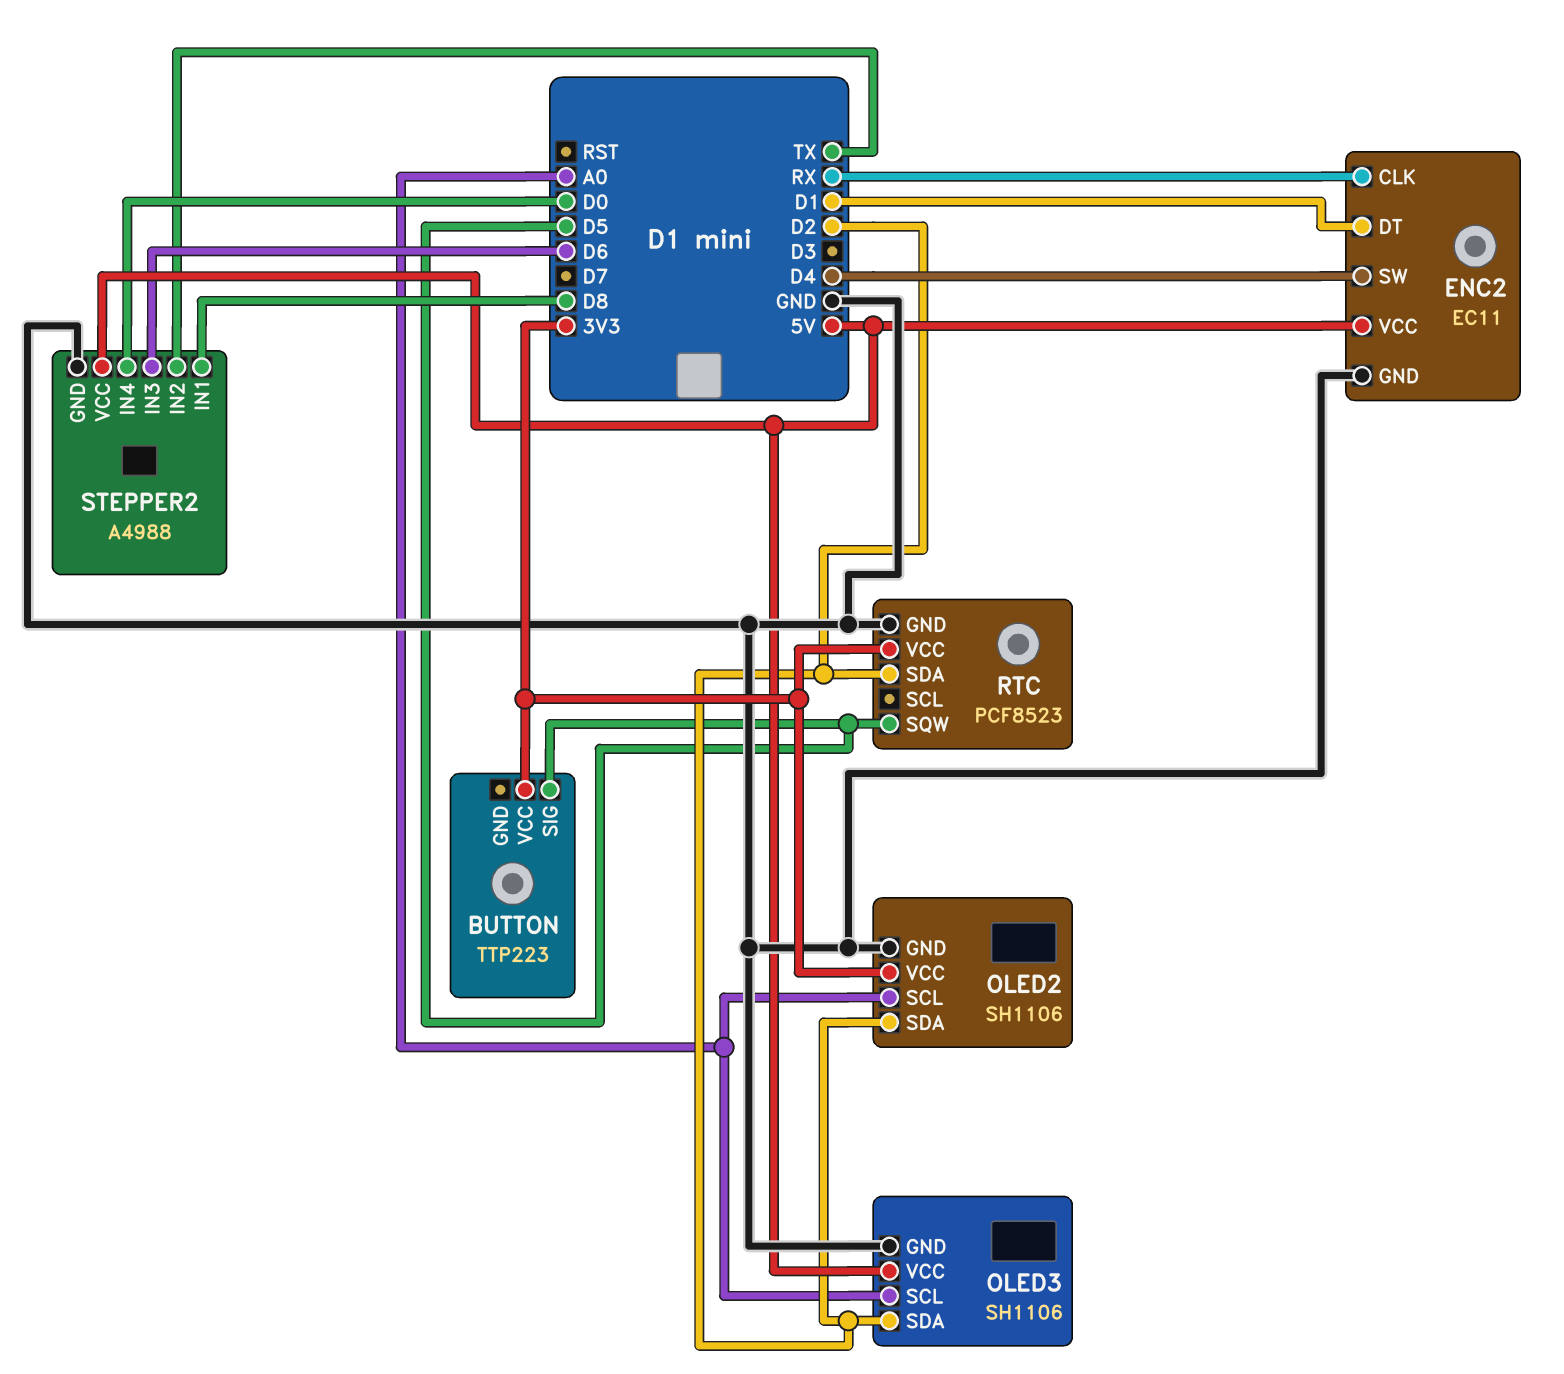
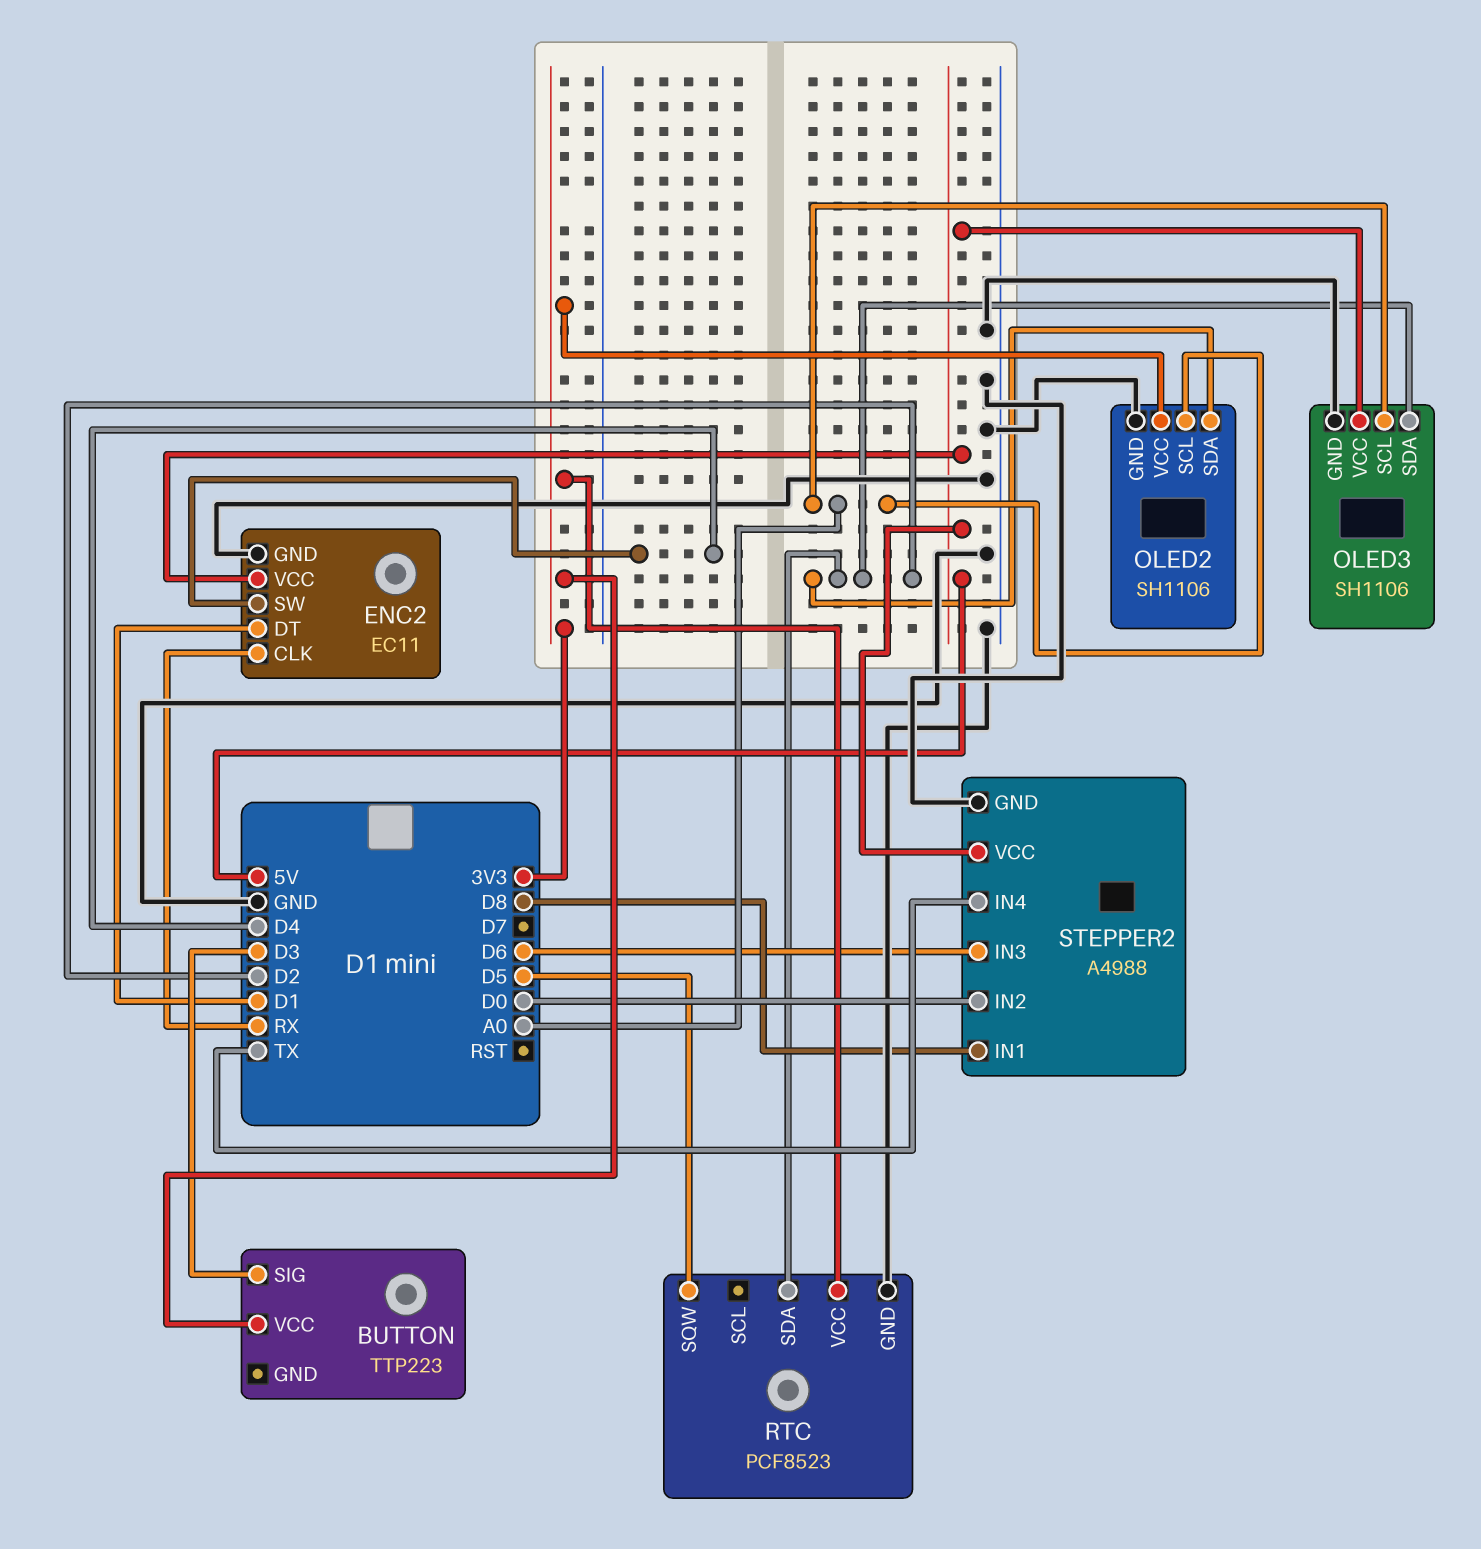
BUTTON pin SIG: D5 -> D3
STEPPER2 pin IN2: TX -> D0
STEPPER2 pin IN4: D0 -> TX

